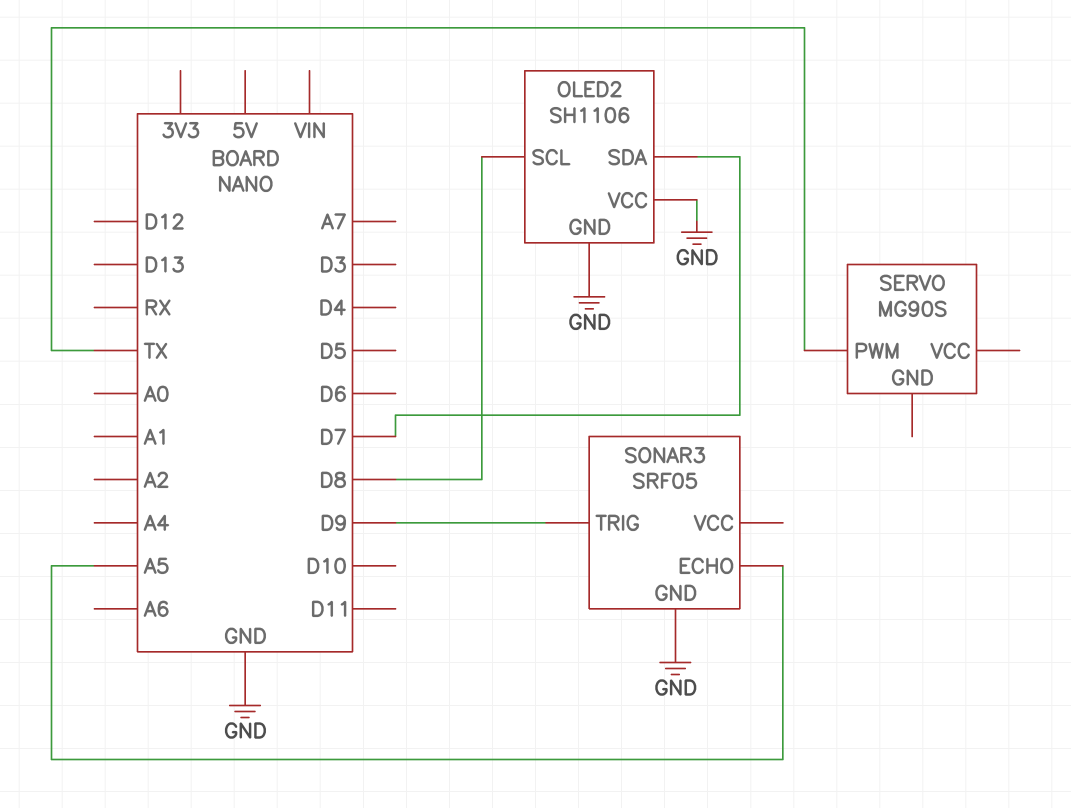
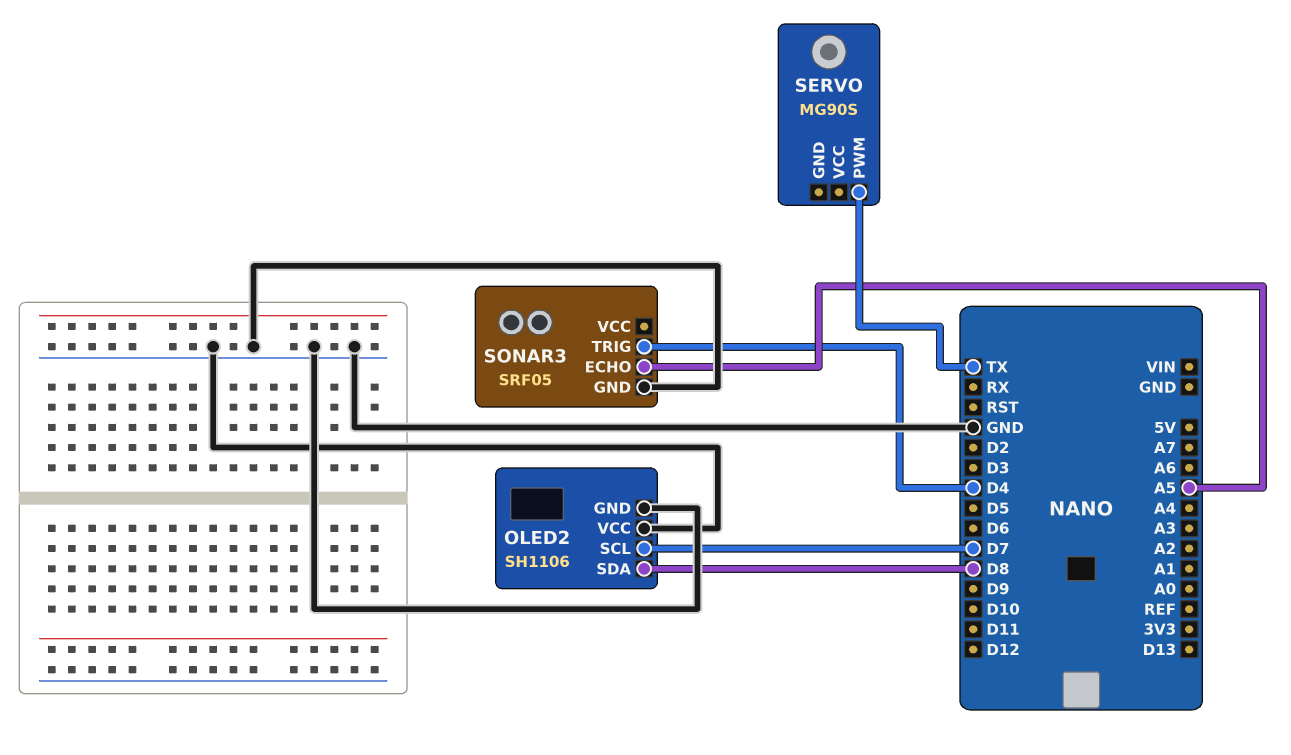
OLED2 pin SCL: D8 -> D7
OLED2 pin SDA: D7 -> D8
SONAR3 pin TRIG: D9 -> D4

